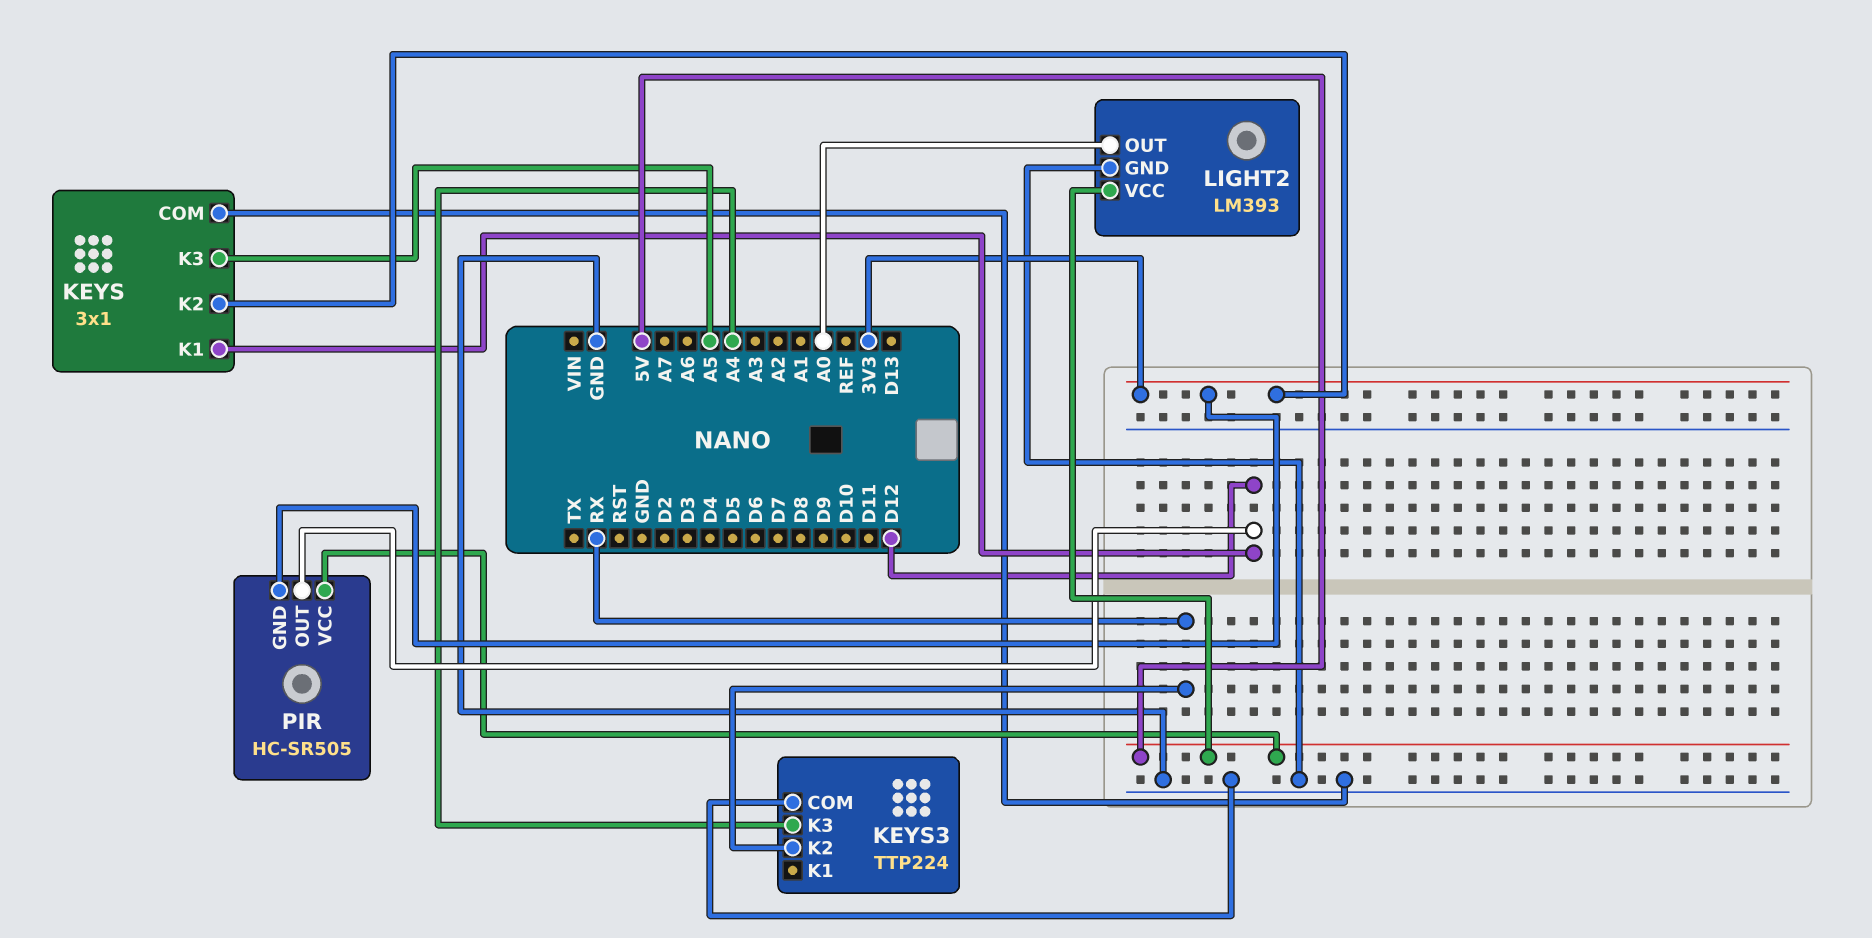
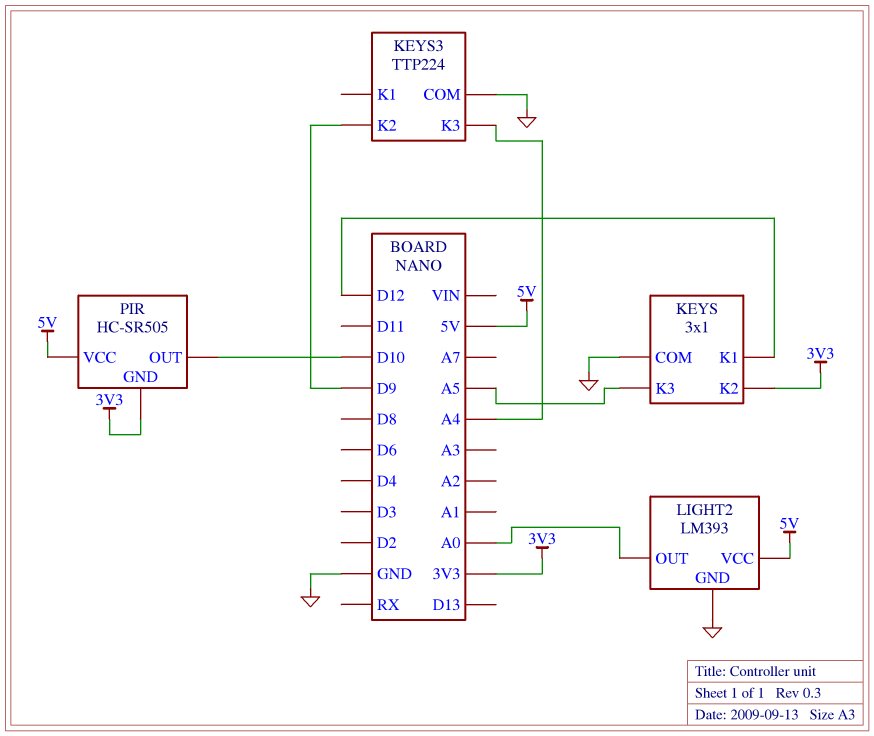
KEYS3 pin K2: RX -> D9
PIR pin OUT: D12 -> D10

